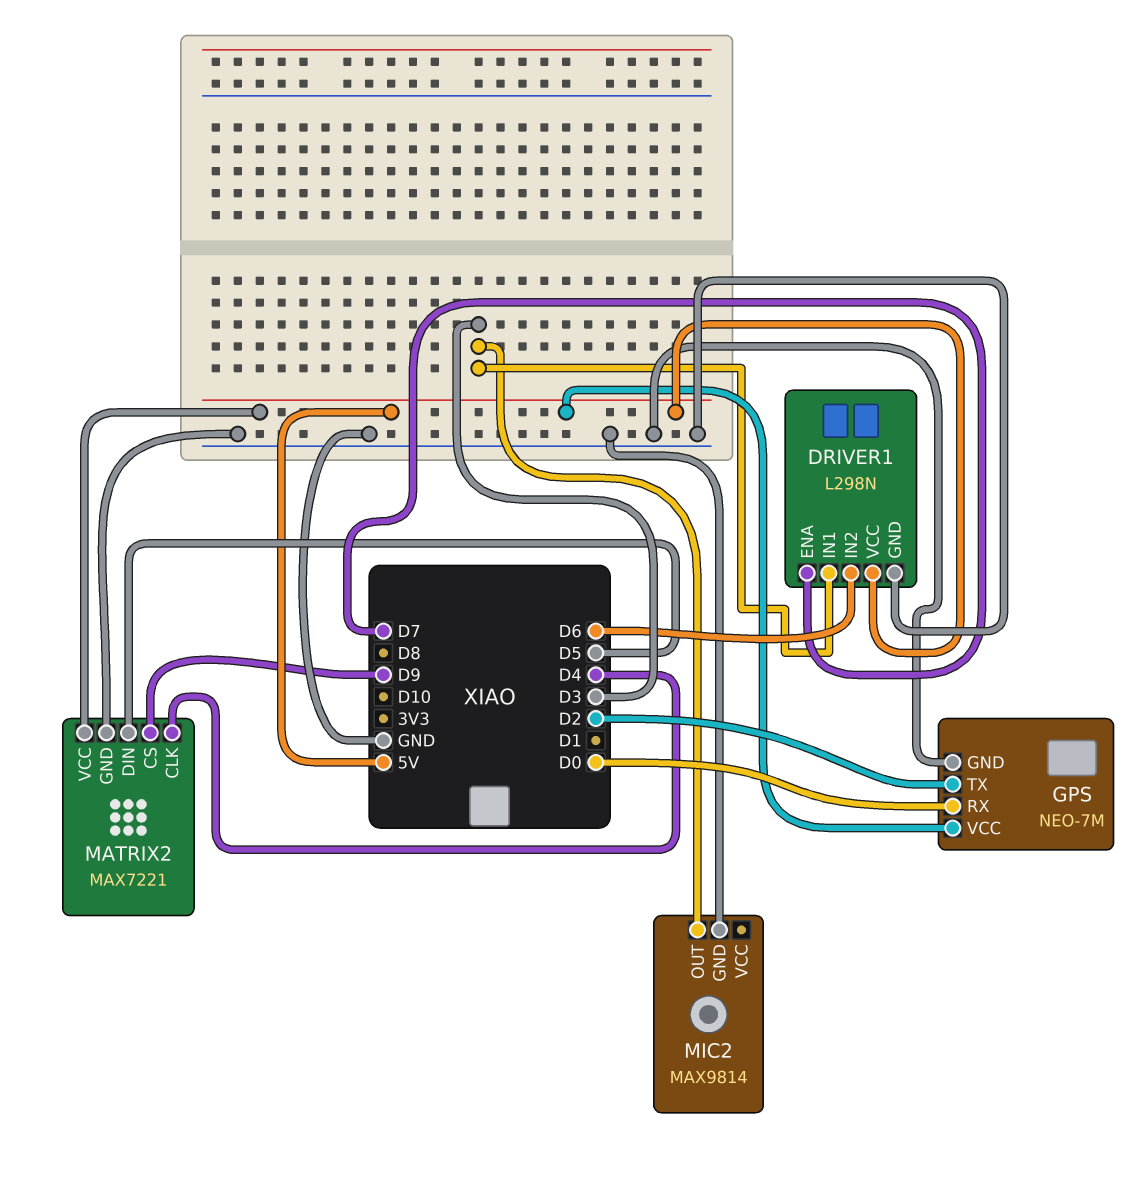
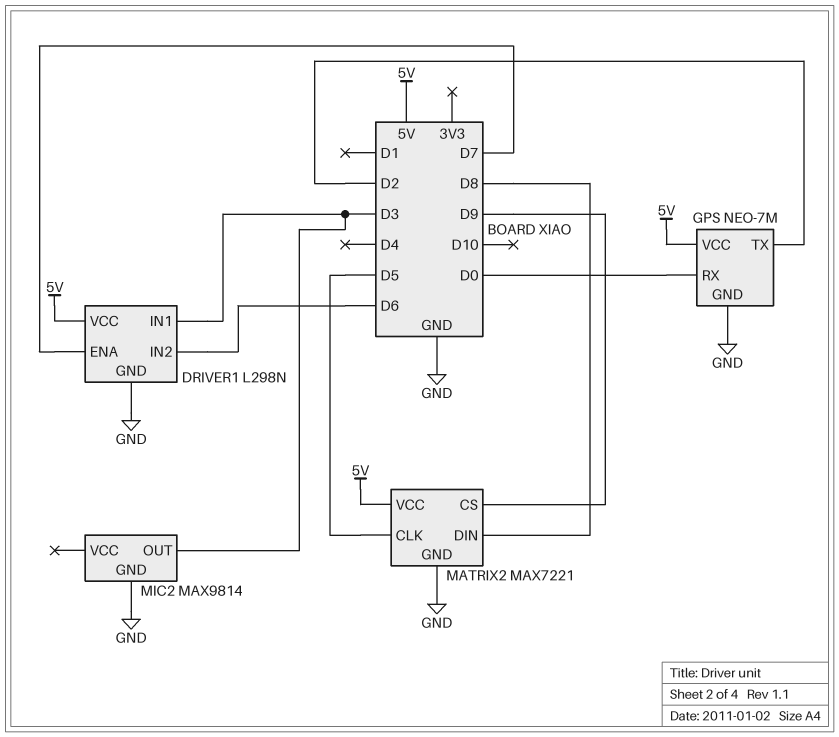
MATRIX2 pin CLK: D4 -> D5
MATRIX2 pin DIN: D5 -> D8

